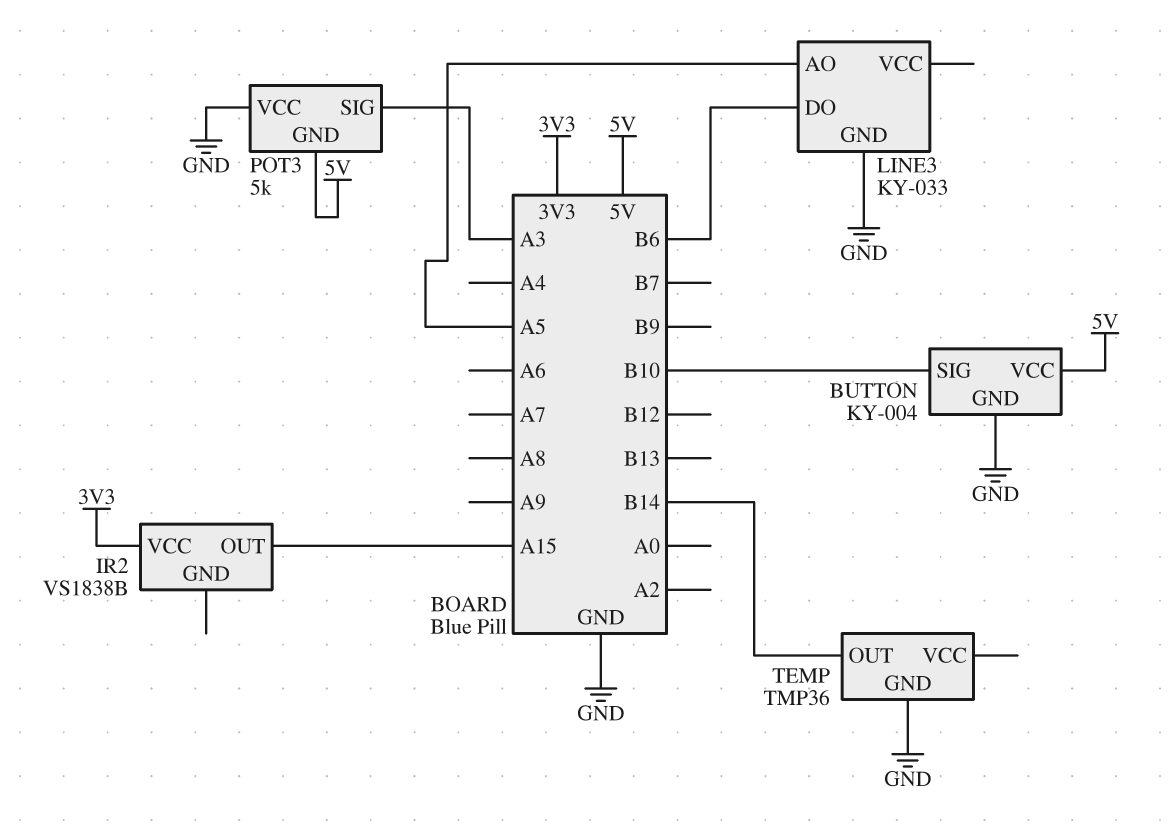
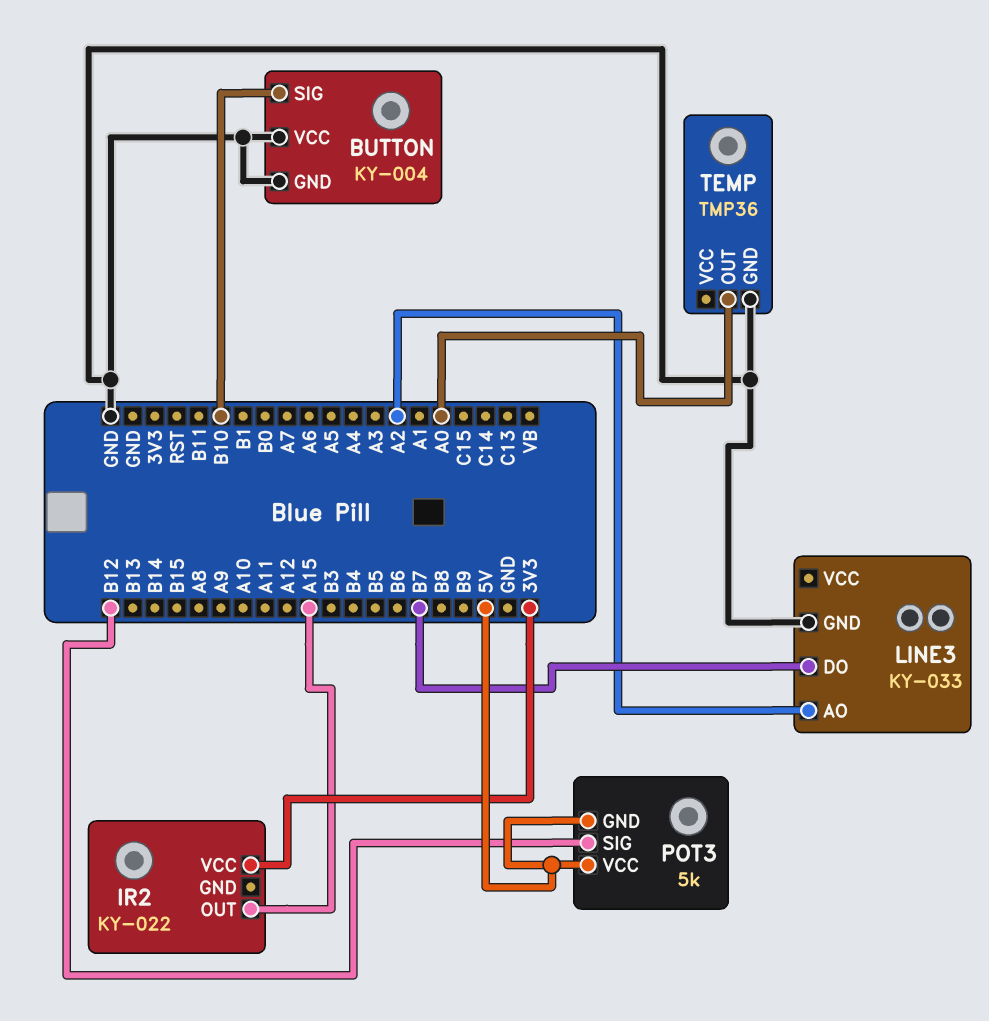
BUTTON pin VCC: 5V -> GND
IR2: VS1838B -> KY-022
LINE3 pin AO: A5 -> A2
LINE3 pin DO: B6 -> B7
POT3 pin SIG: A3 -> B12
POT3 pin VCC: GND -> 5V
TEMP pin OUT: B14 -> A0

